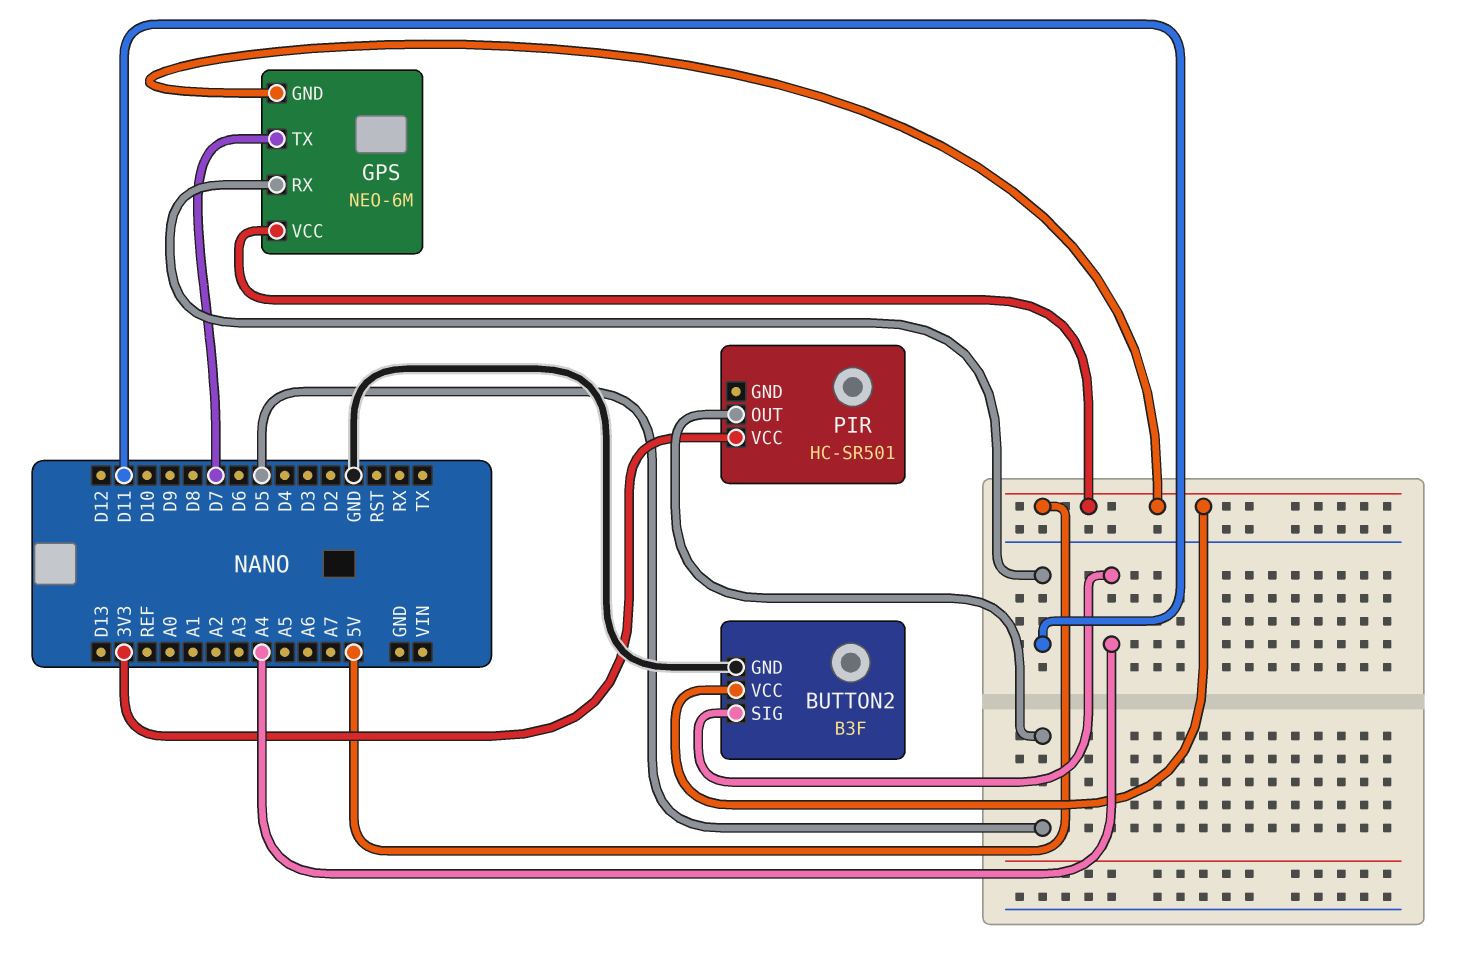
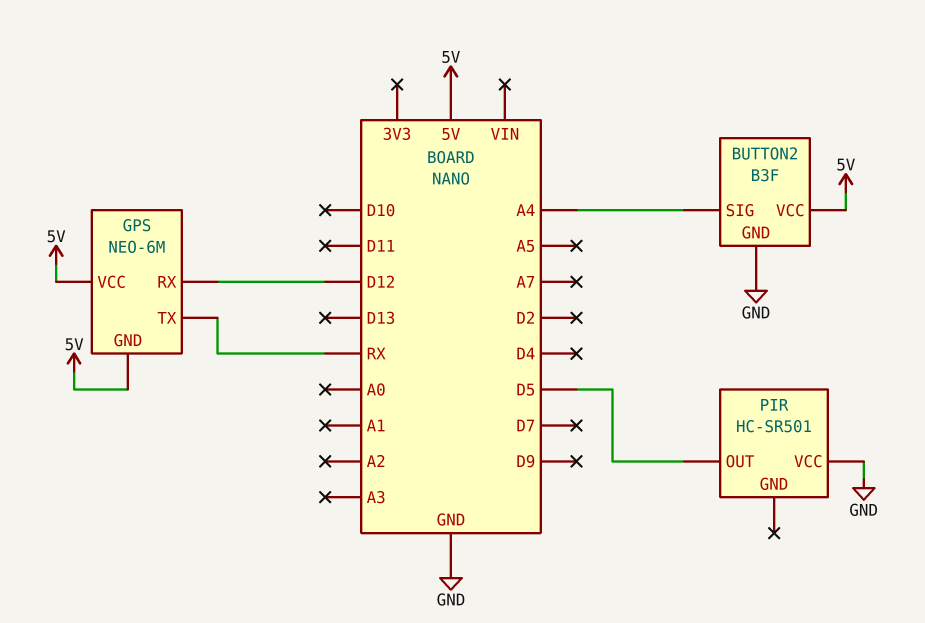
GPS pin RX: D11 -> D12
GPS pin TX: D7 -> RX
PIR pin VCC: 3V3 -> GND

